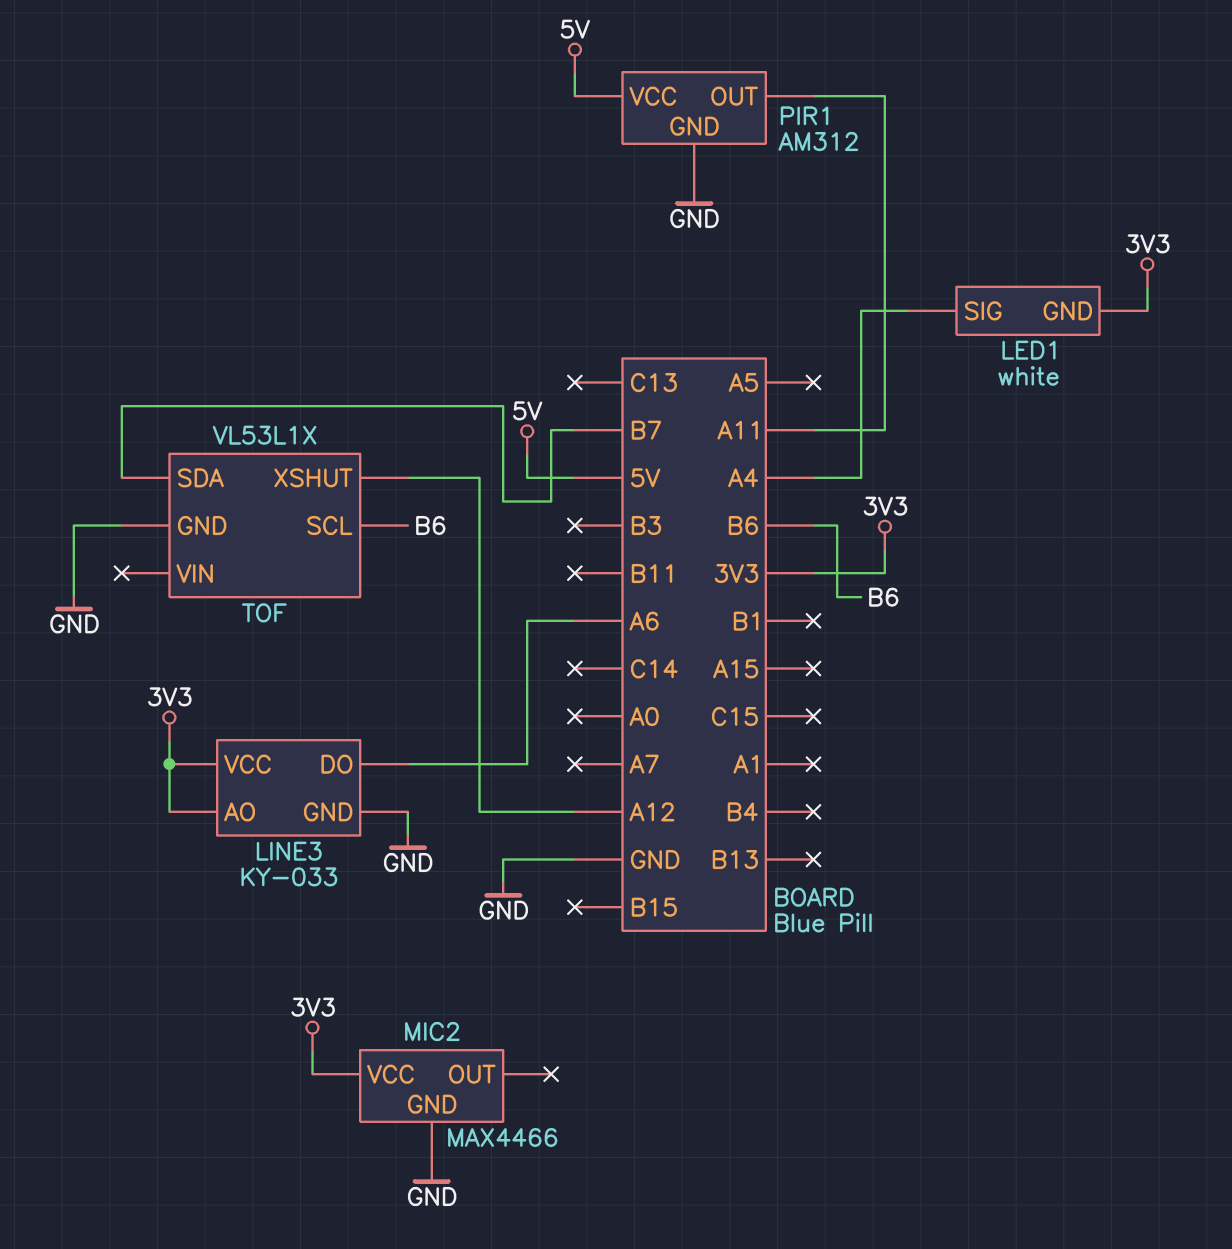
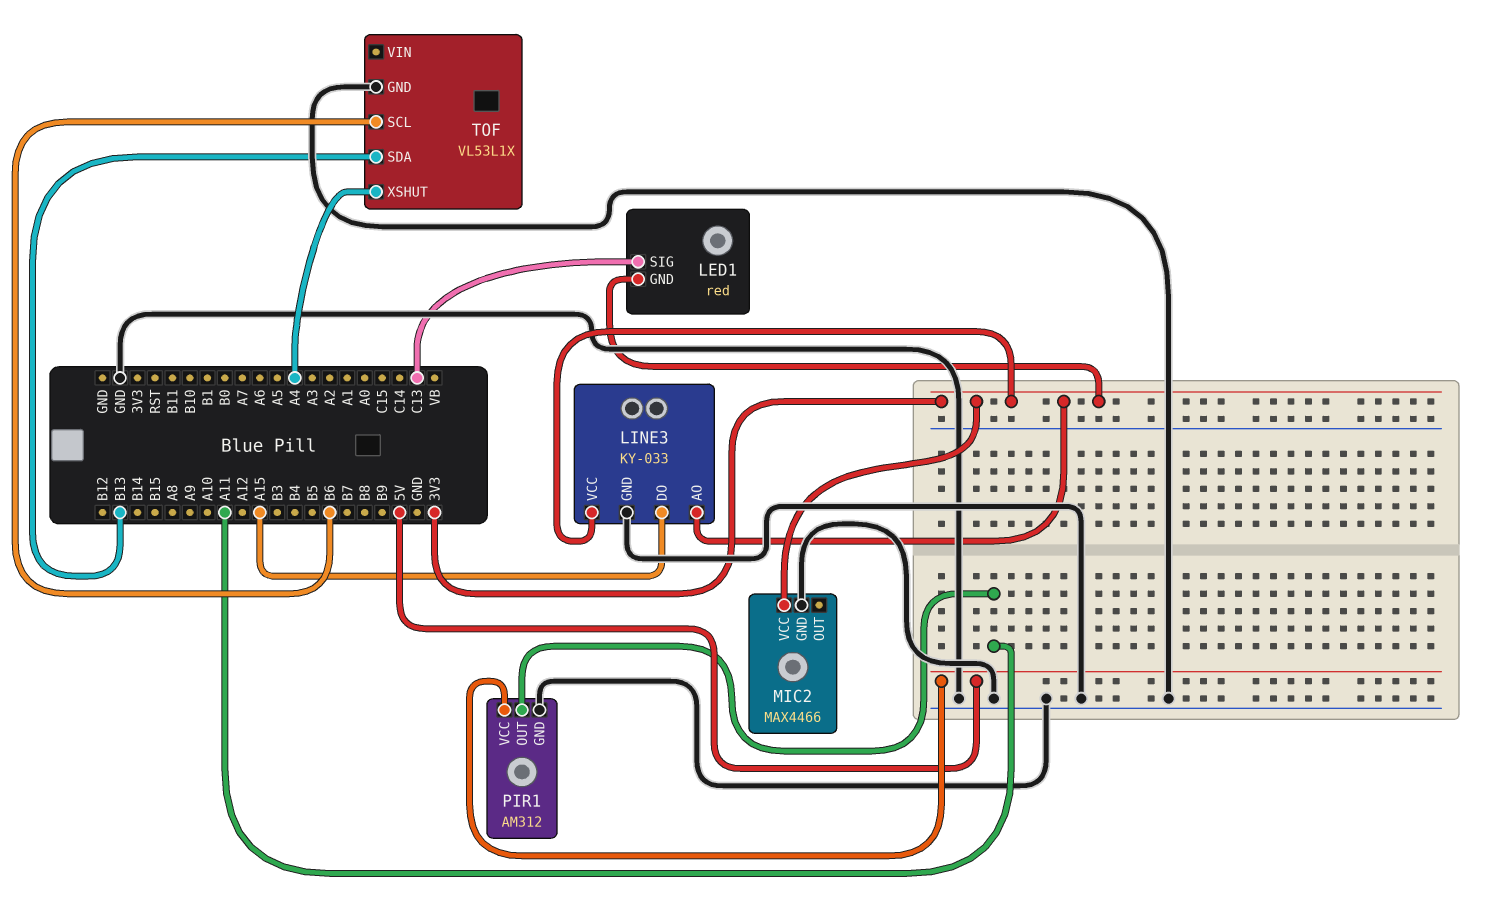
LED1: white -> red
LED1 pin SIG: A4 -> C13
LINE3 pin DO: A6 -> A15
TOF pin SDA: B7 -> B13
TOF pin XSHUT: A12 -> A4

